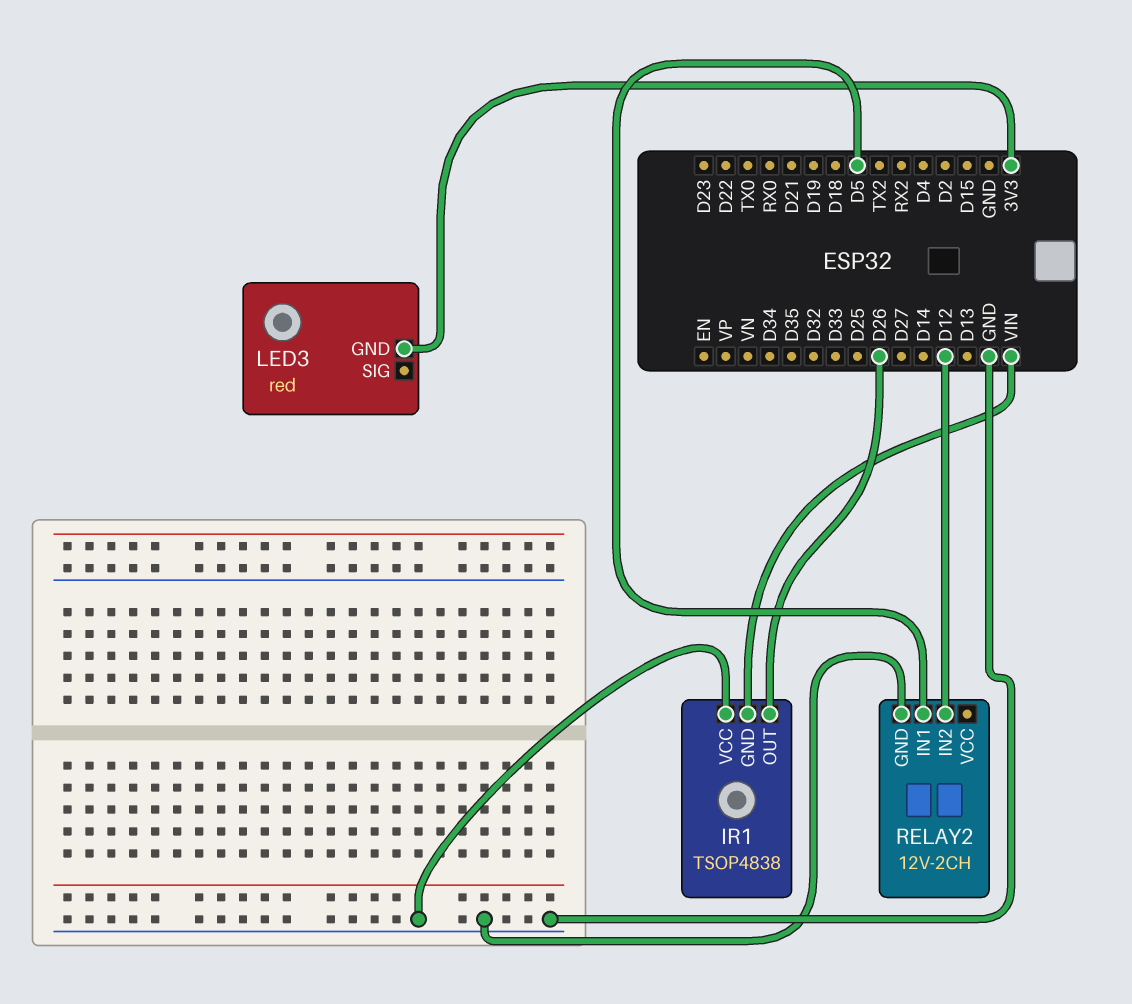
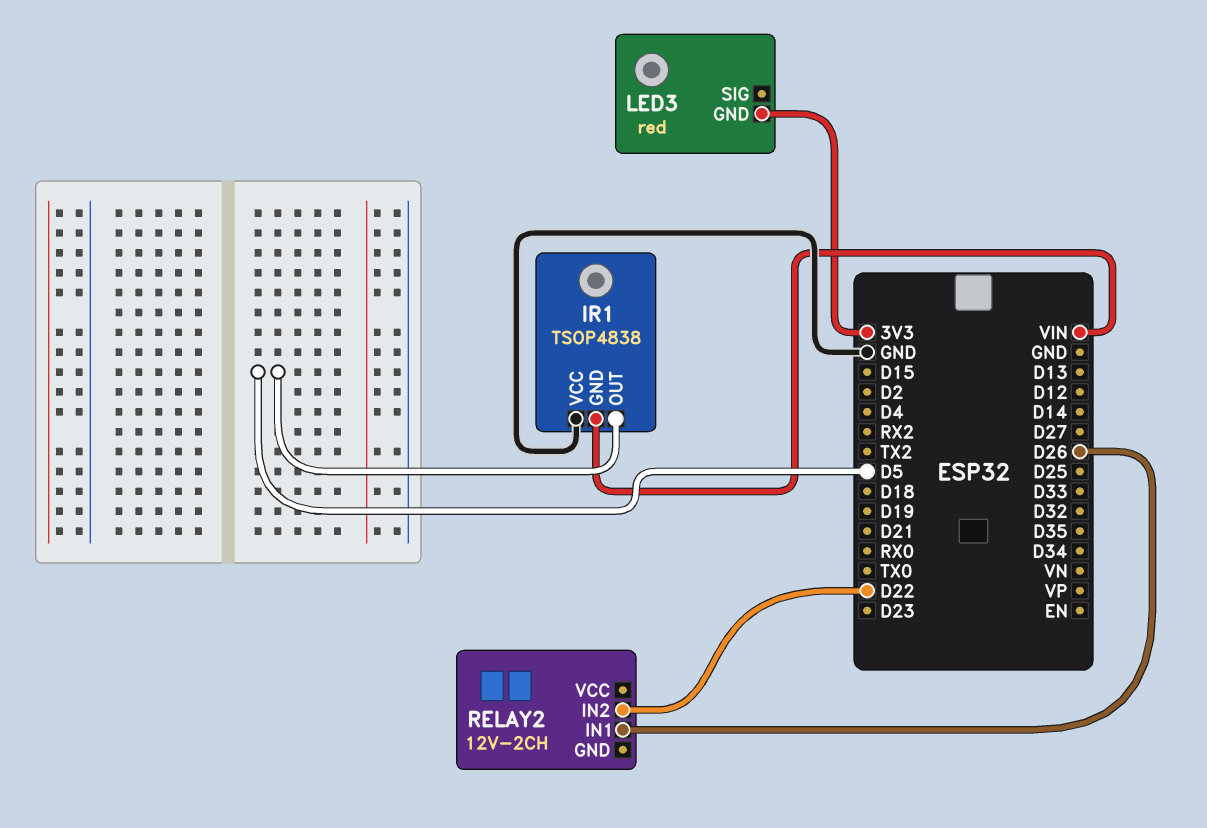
IR1 pin OUT: D26 -> D5
RELAY2 pin GND: GND -> none
RELAY2 pin IN1: D5 -> D26
RELAY2 pin IN2: D12 -> D22

